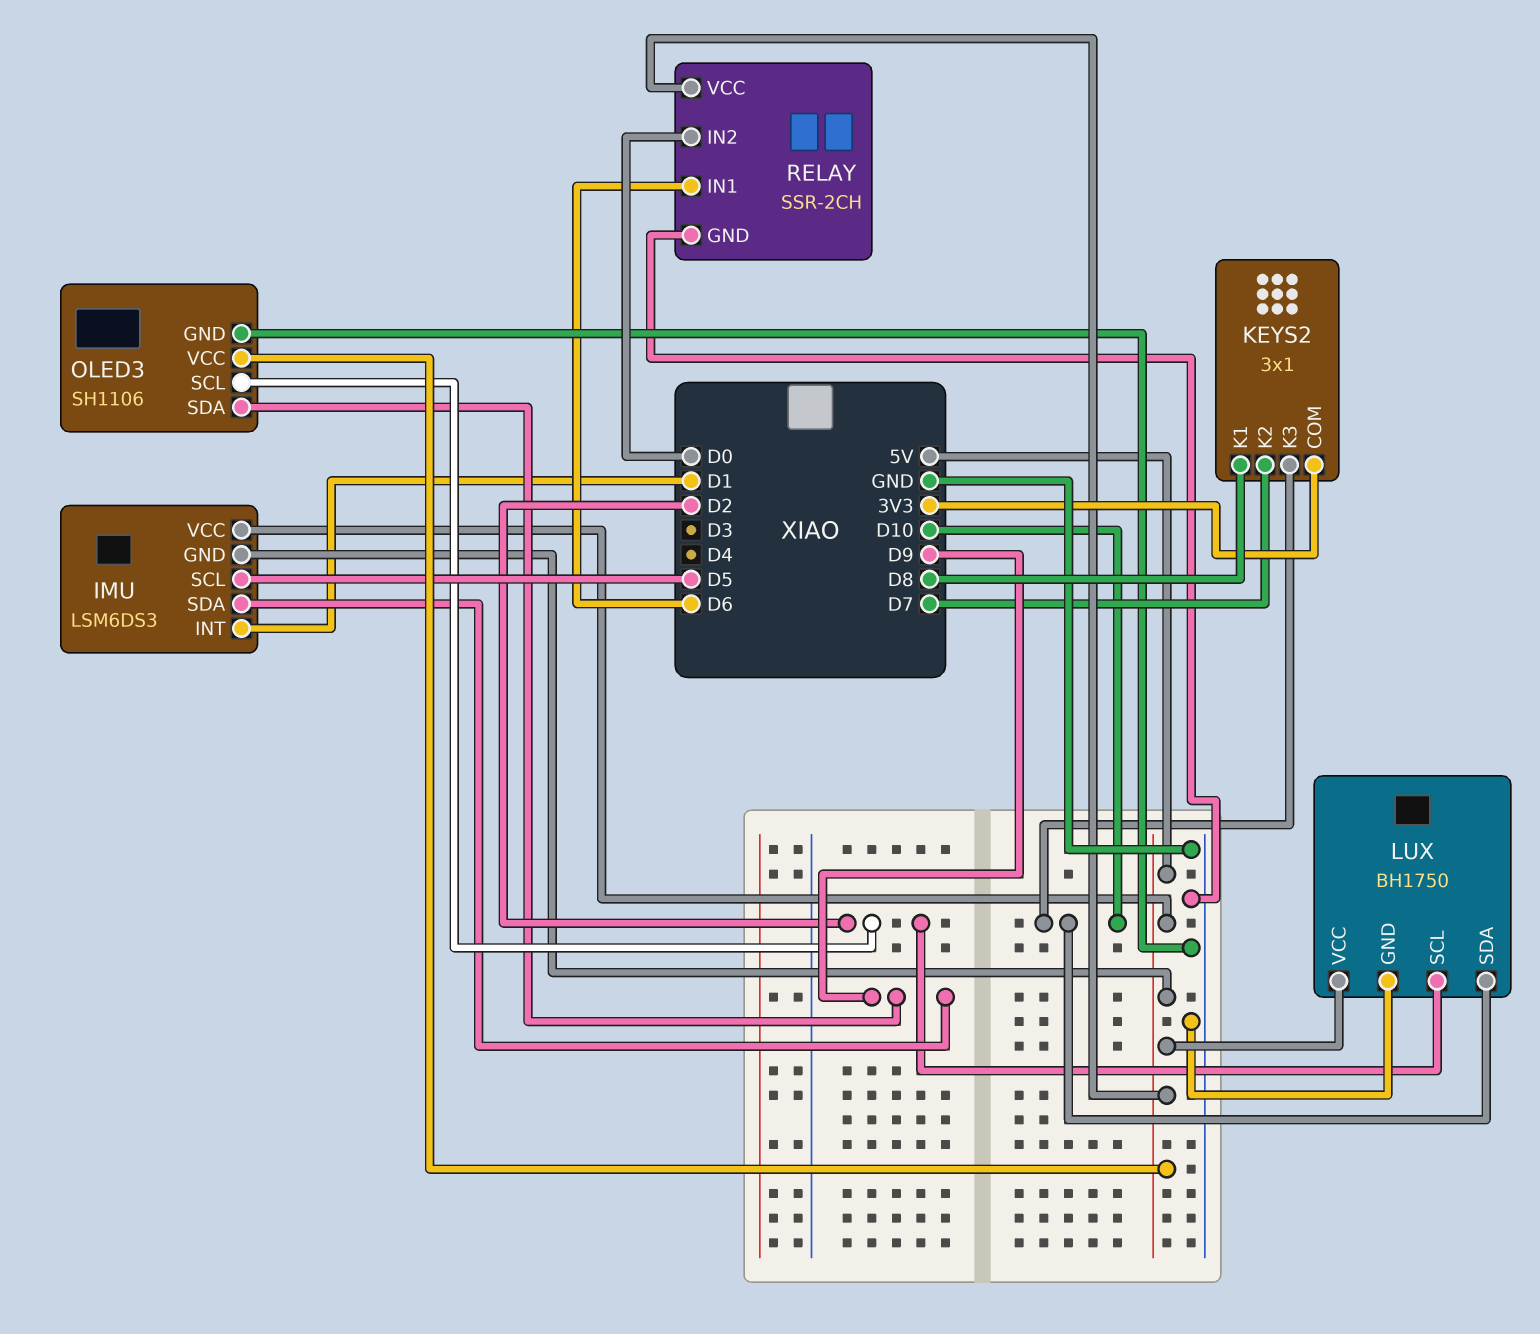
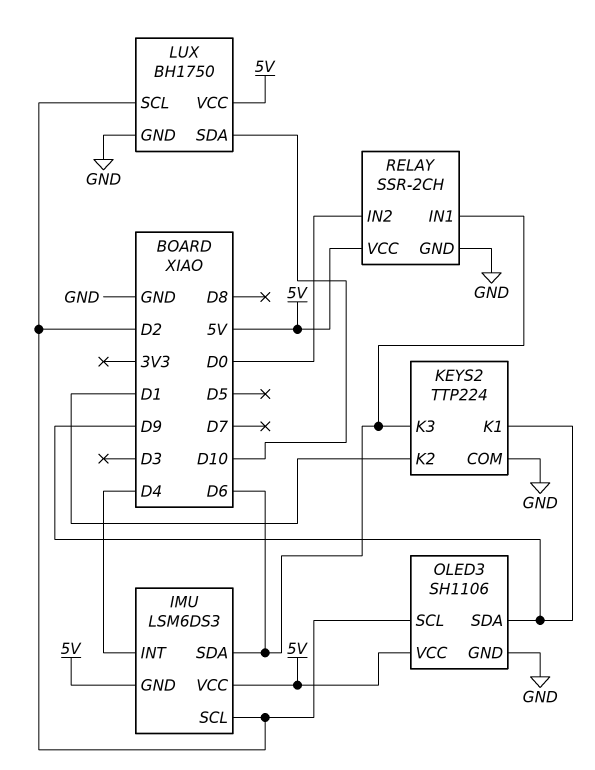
IMU pin INT: D1 -> D4
IMU pin SCL: D5 -> D2
IMU pin SDA: D9 -> D6
KEYS2: 3x1 -> TTP224
KEYS2 pin COM: 3V3 -> GND
KEYS2 pin K1: D8 -> D9
KEYS2 pin K2: D7 -> D1
KEYS2 pin K3: D10 -> D6

